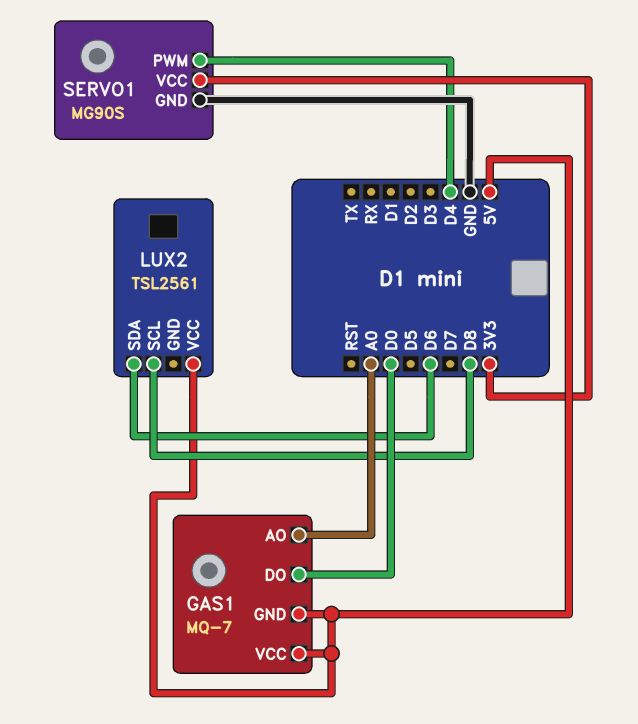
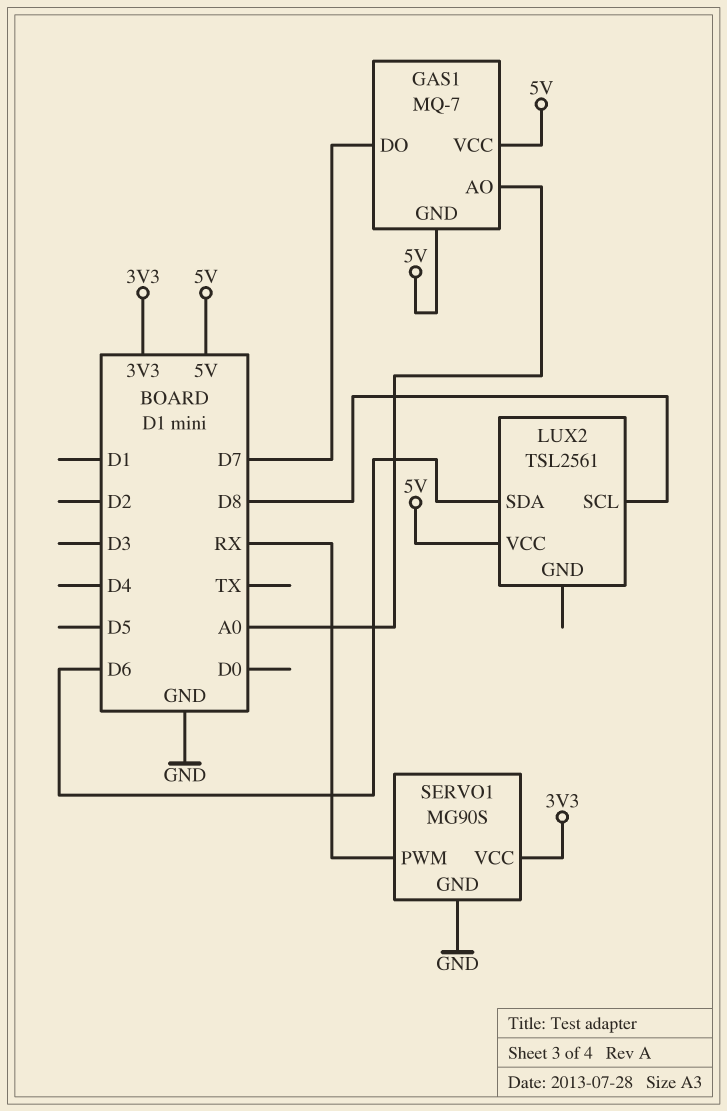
GAS1 pin DO: D0 -> D7
SERVO1 pin PWM: D4 -> RX

